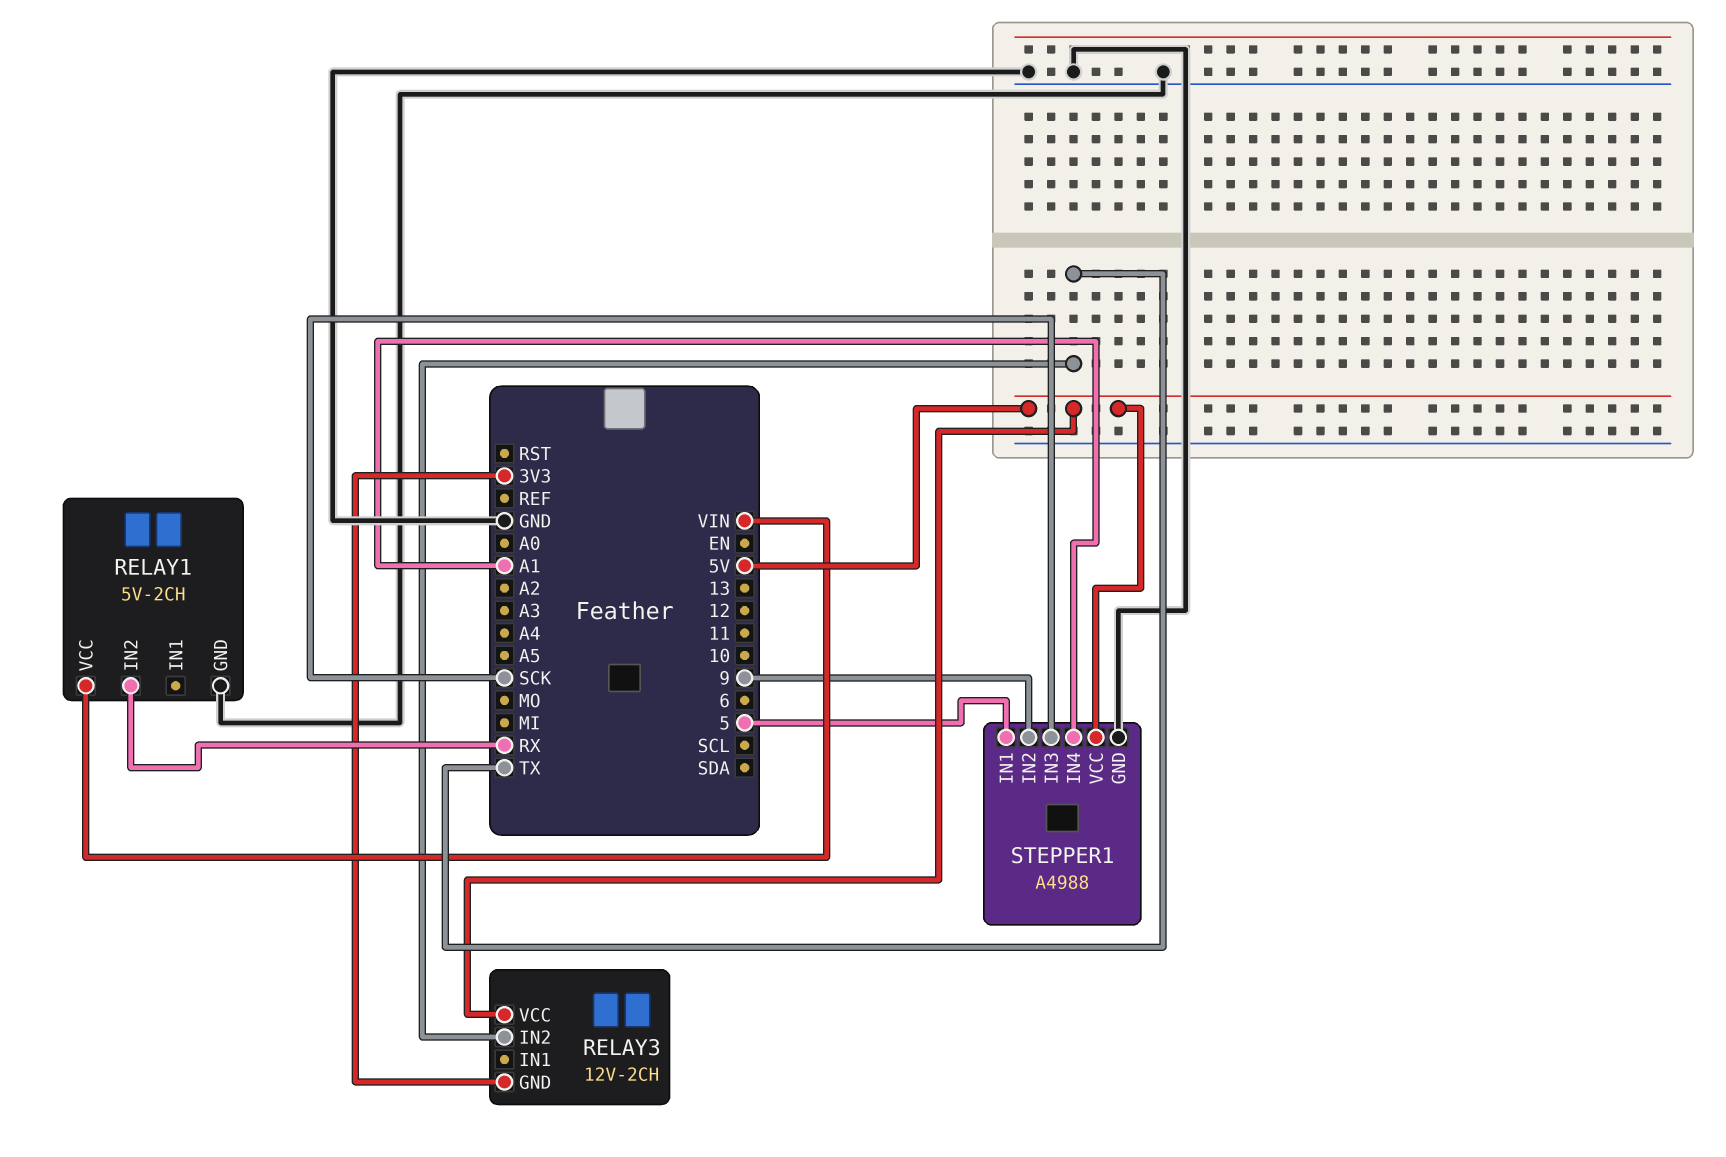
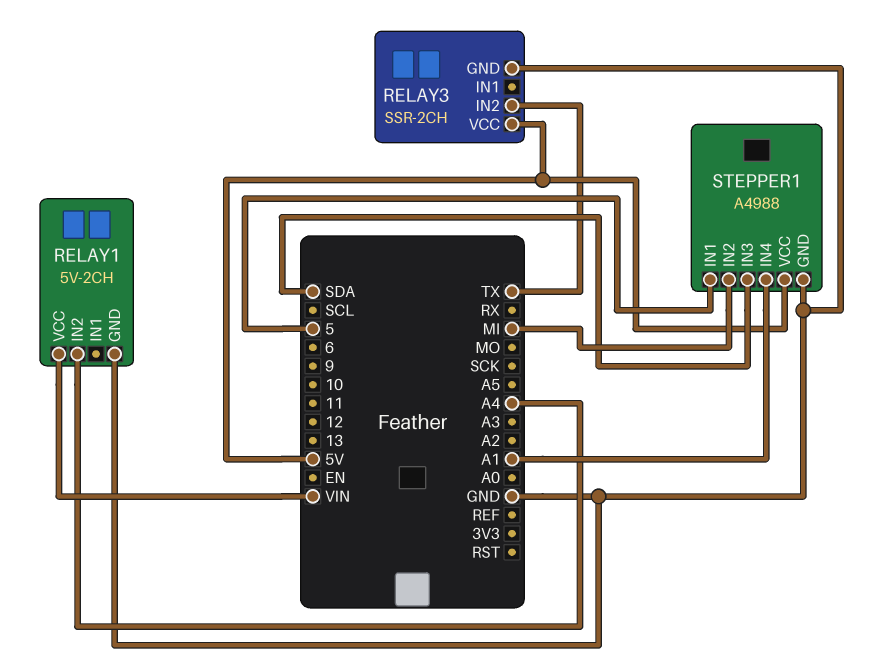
RELAY1 pin IN2: RX -> A4
RELAY3: 12V-2CH -> SSR-2CH
RELAY3 pin GND: 3V3 -> GND
STEPPER1 pin IN2: 9 -> MI
STEPPER1 pin IN3: SCK -> SDA

